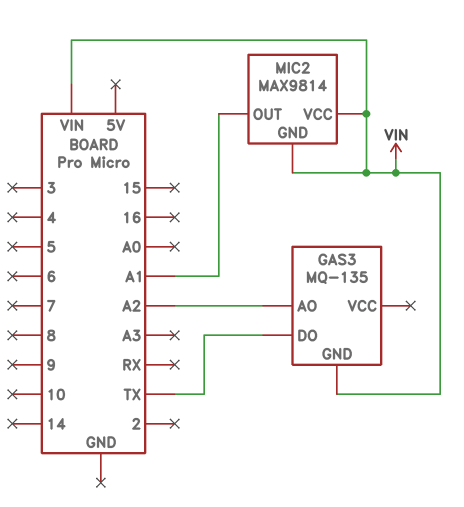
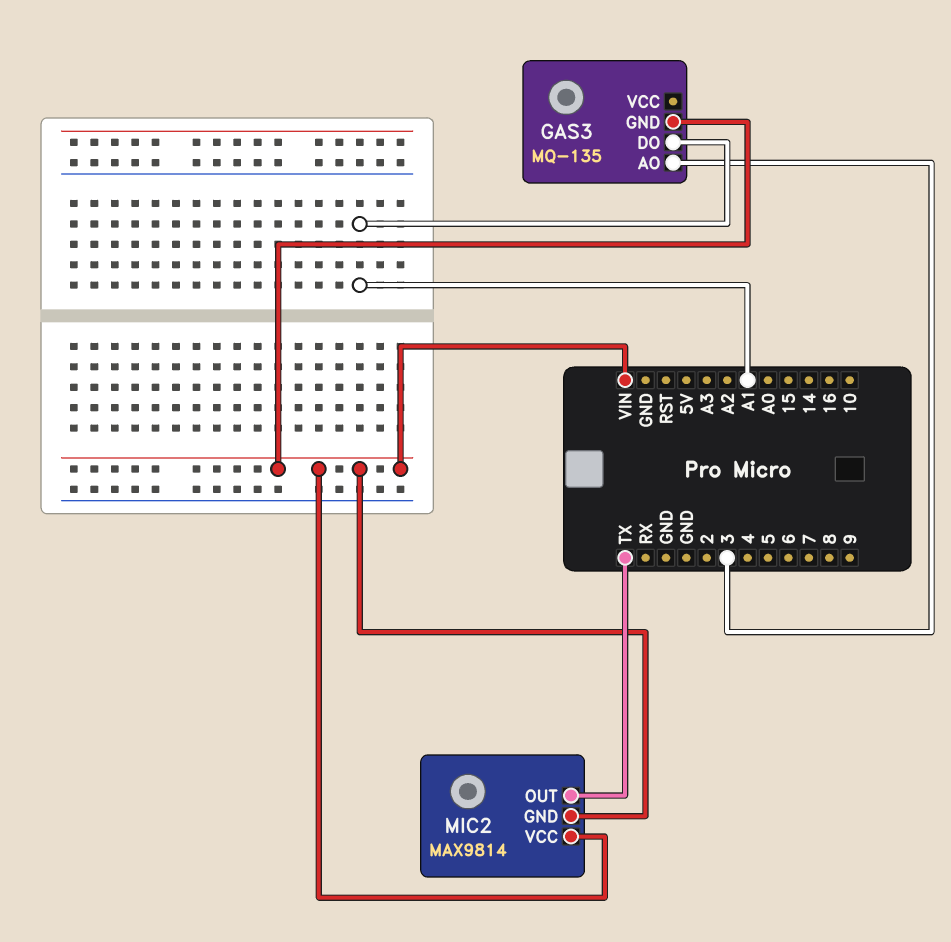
GAS3 pin AO: A2 -> 3
GAS3 pin DO: TX -> A1
MIC2 pin OUT: A1 -> TX

